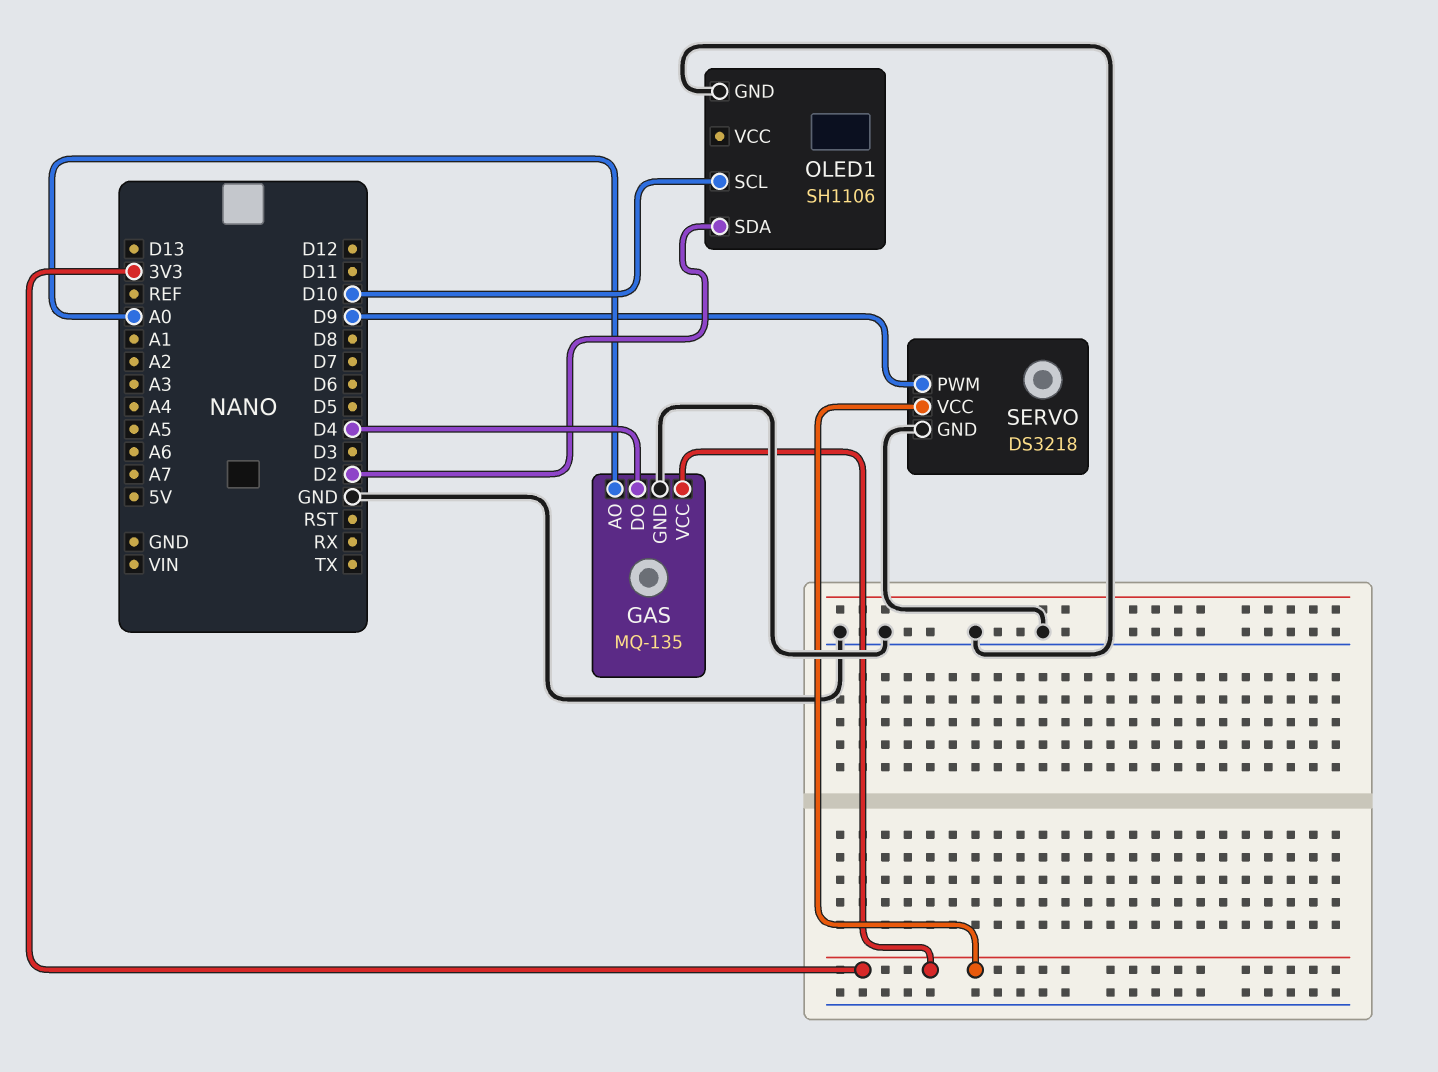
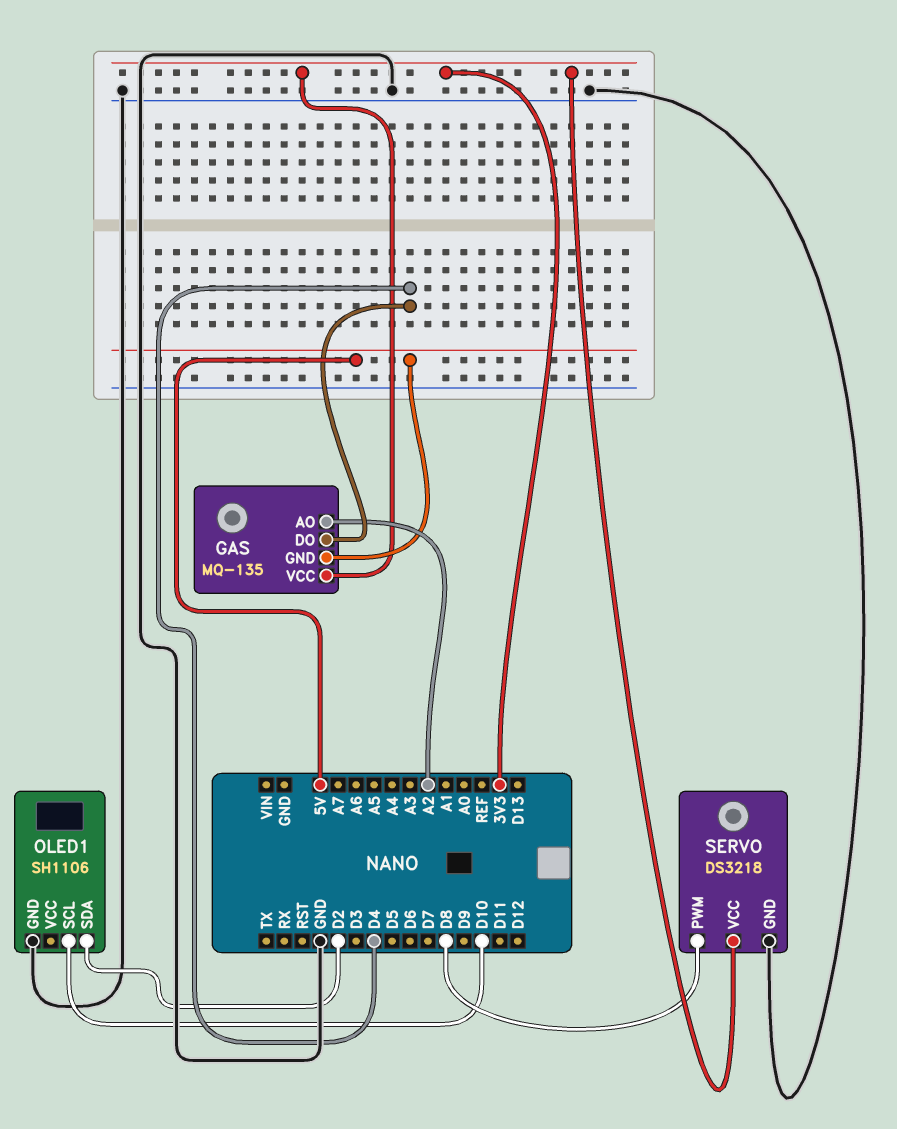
GAS pin AO: A0 -> A2
GAS pin GND: GND -> 5V
SERVO pin PWM: D9 -> D8

